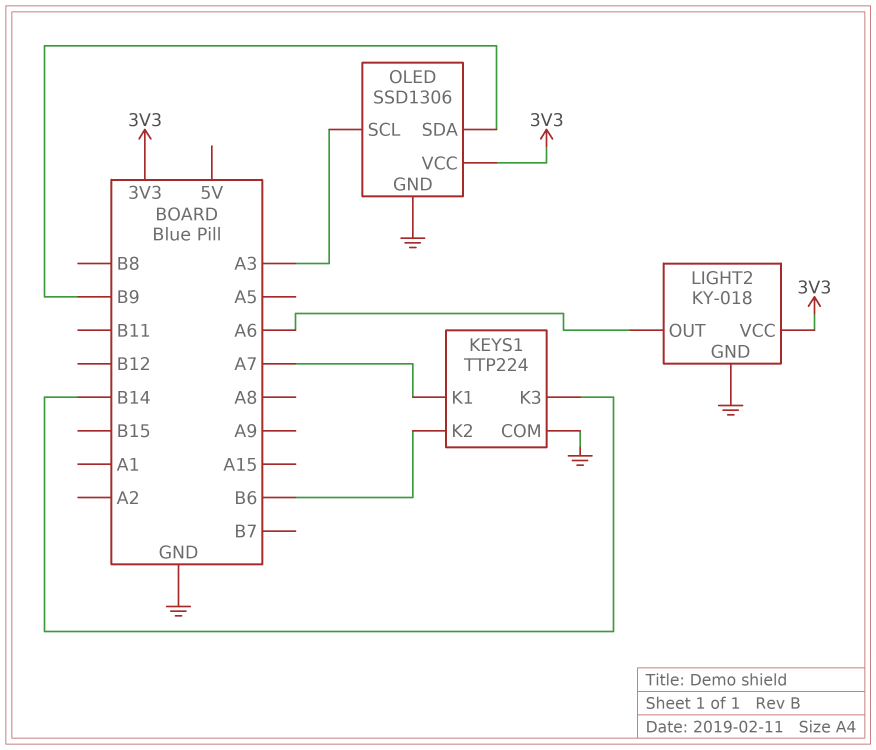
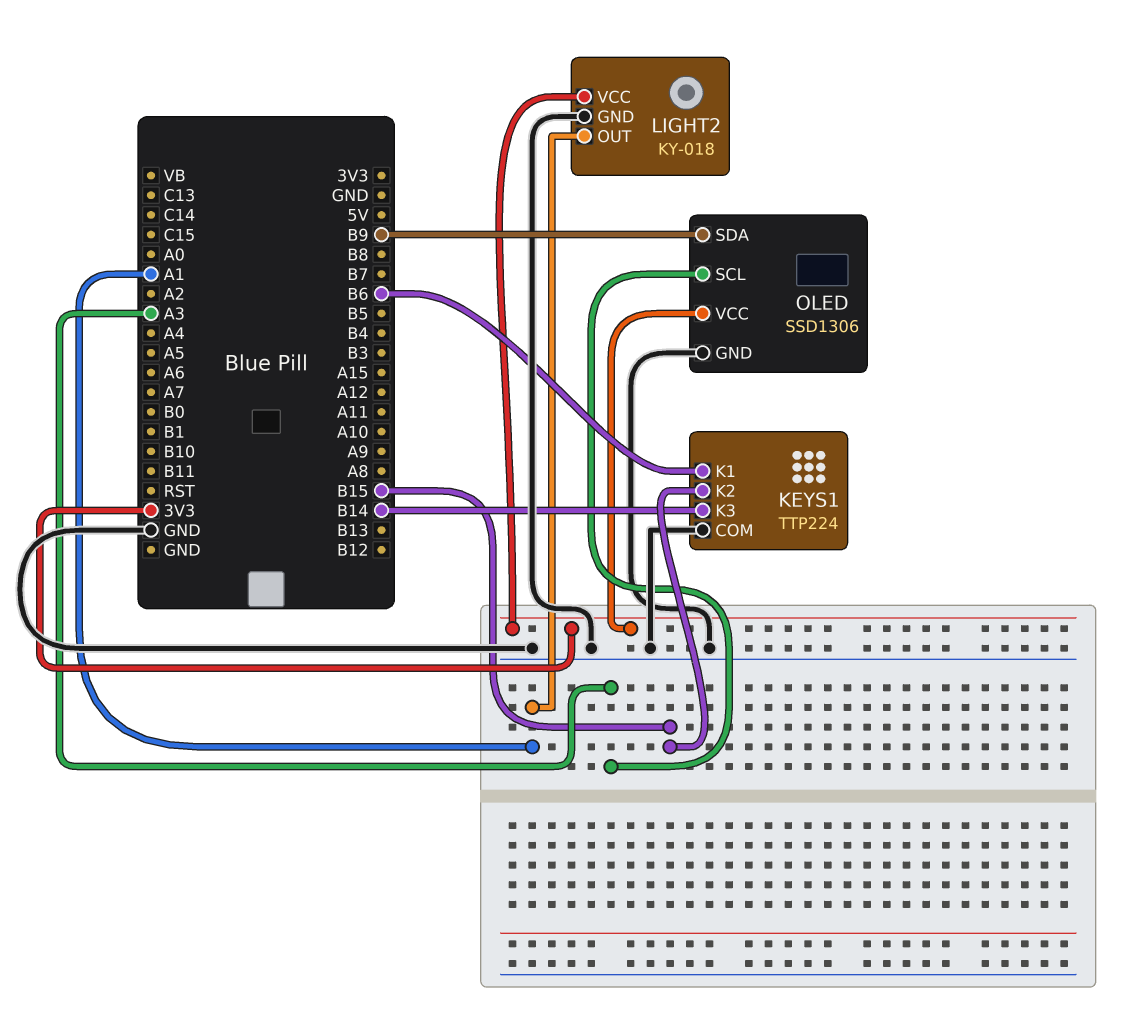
KEYS1 pin K1: A7 -> B6
KEYS1 pin K2: B6 -> B15
LIGHT2 pin OUT: A6 -> A1

